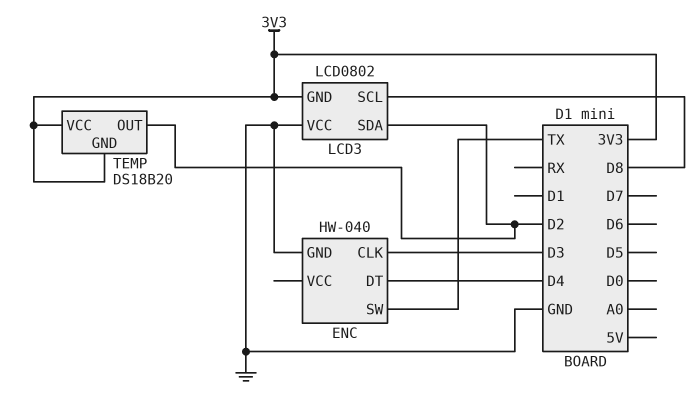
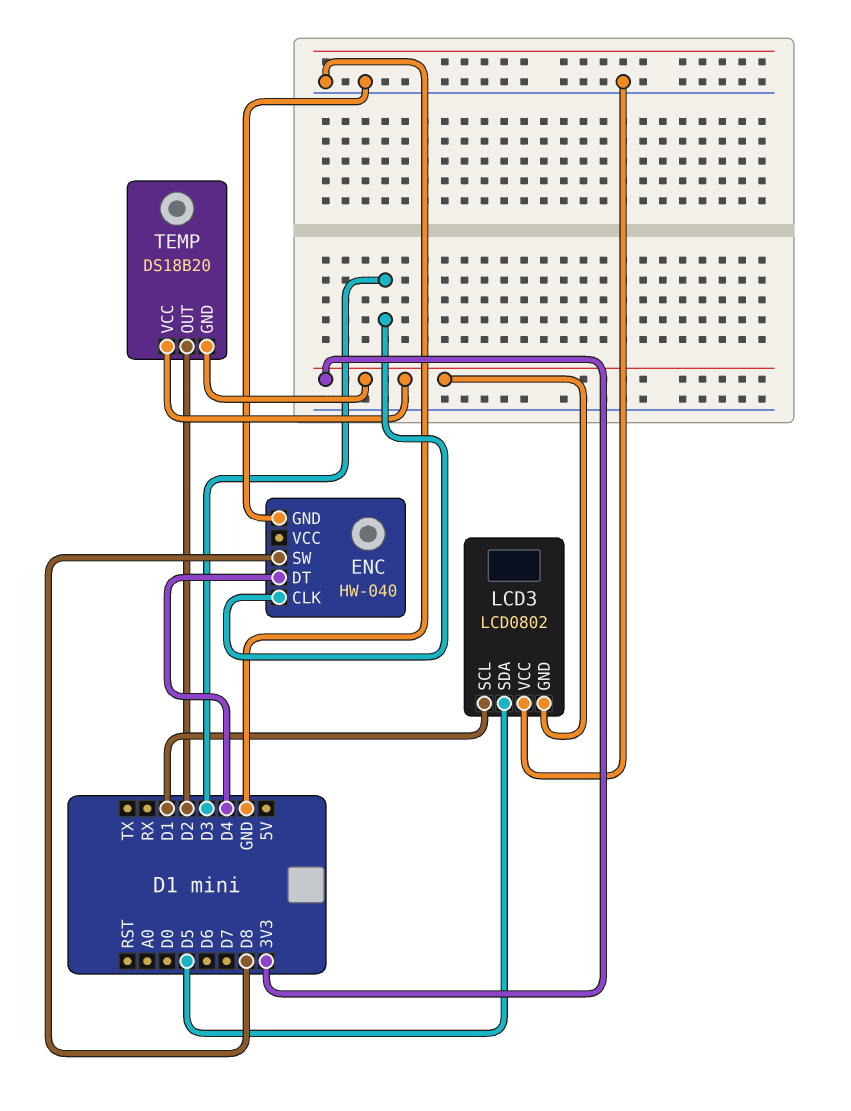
ENC pin SW: TX -> D8
LCD3 pin SCL: D8 -> D1
LCD3 pin SDA: D2 -> D5

